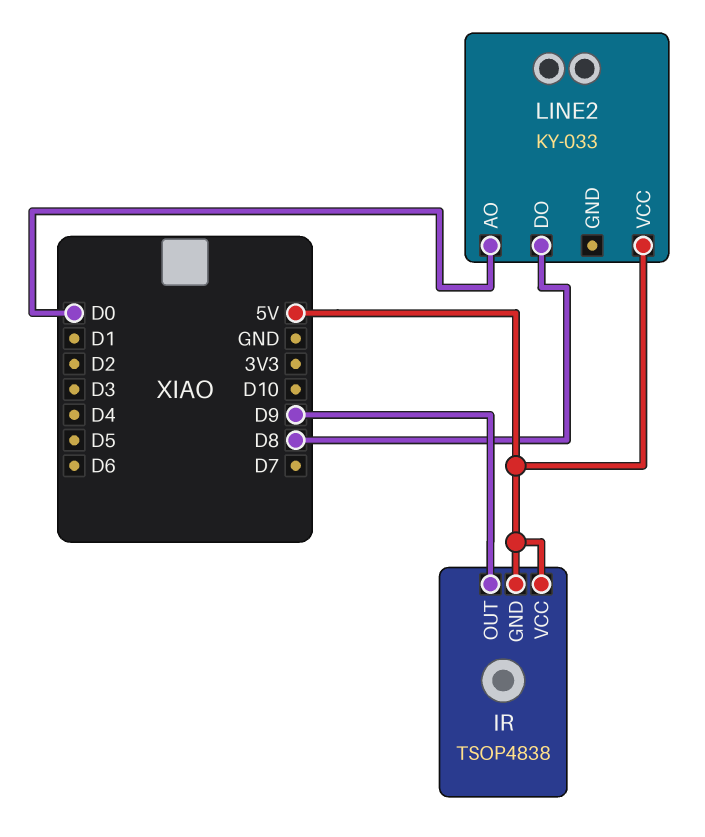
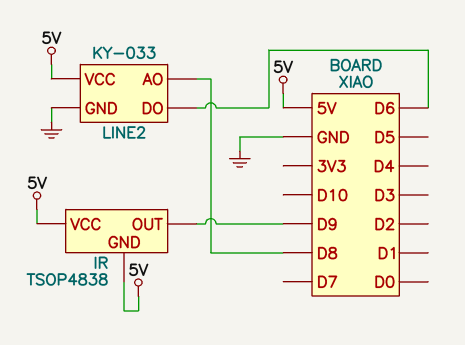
LINE2 pin AO: D0 -> D8
LINE2 pin DO: D8 -> D6
LINE2 pin GND: none -> GND

